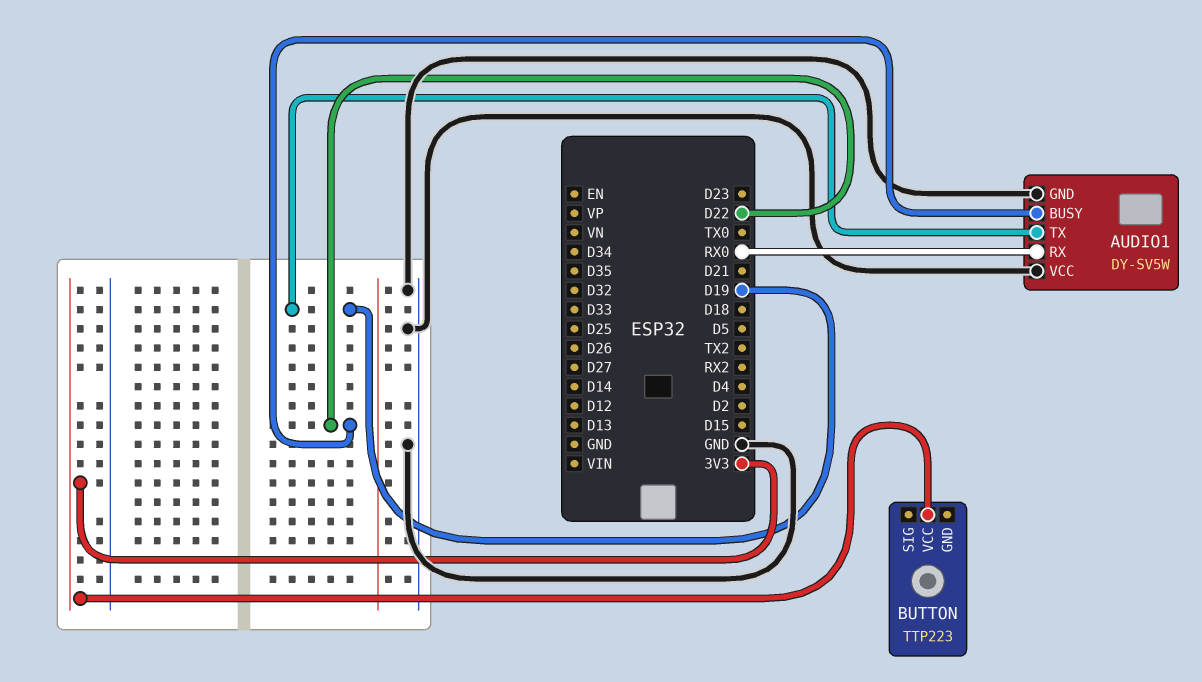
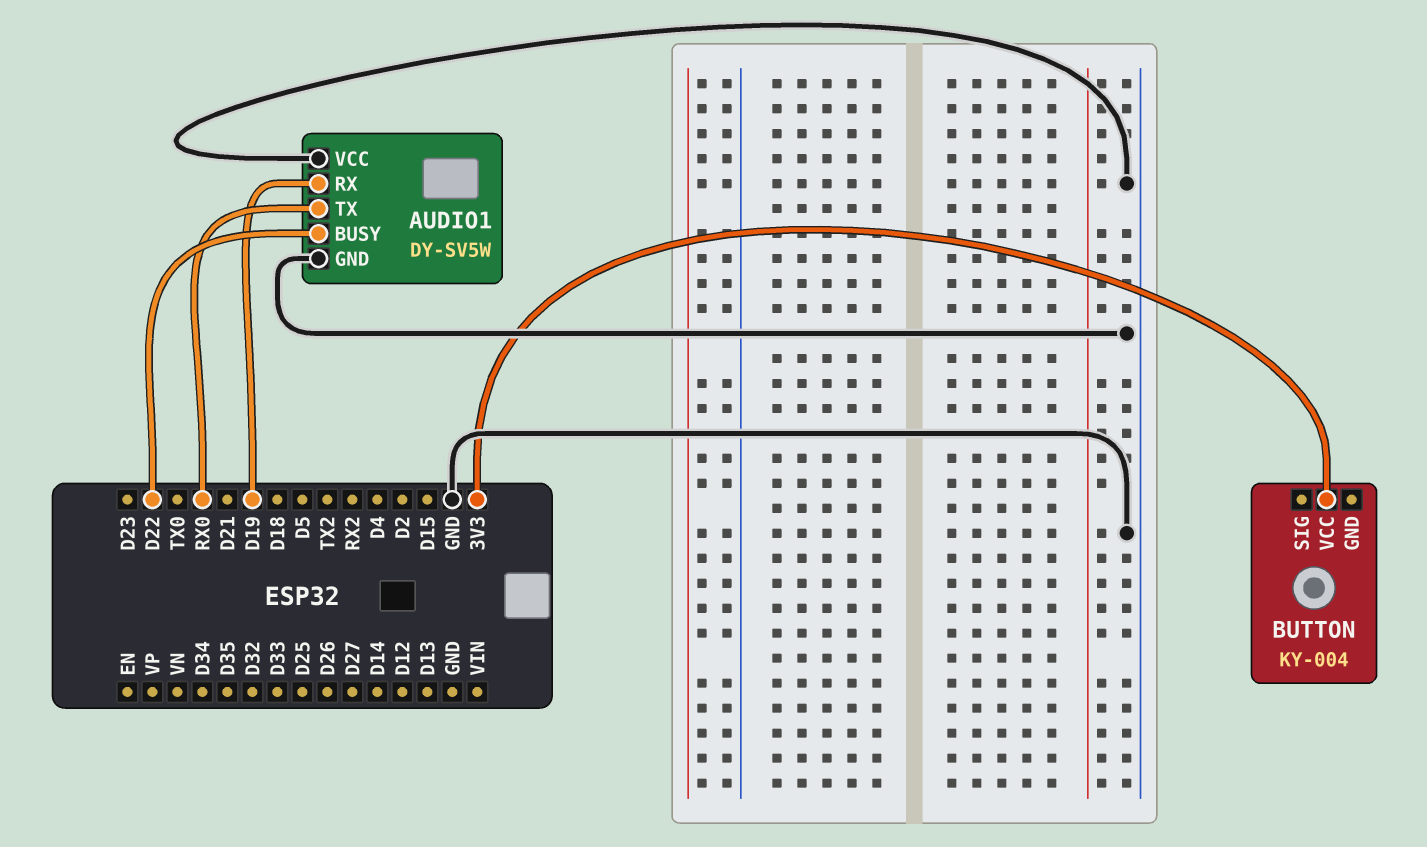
AUDIO1 pin RX: RX0 -> D19
AUDIO1 pin TX: D19 -> RX0
BUTTON: TTP223 -> KY-004

